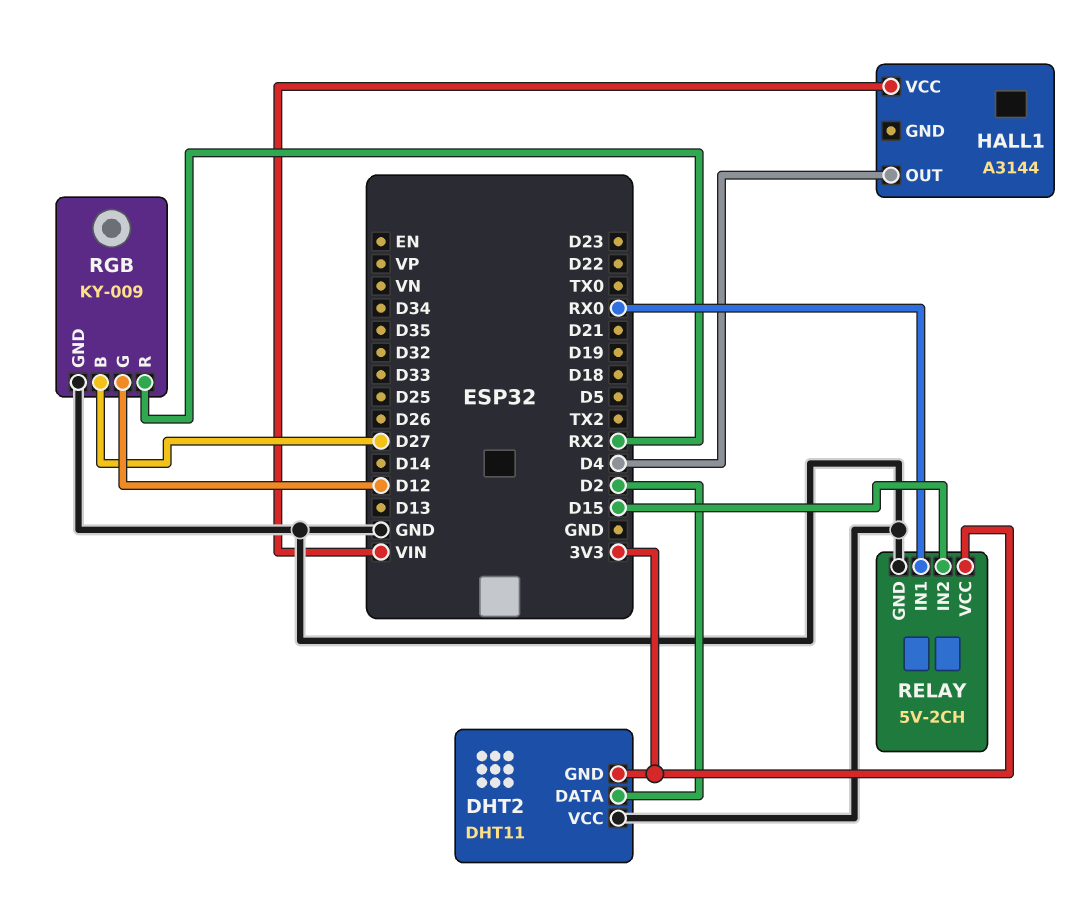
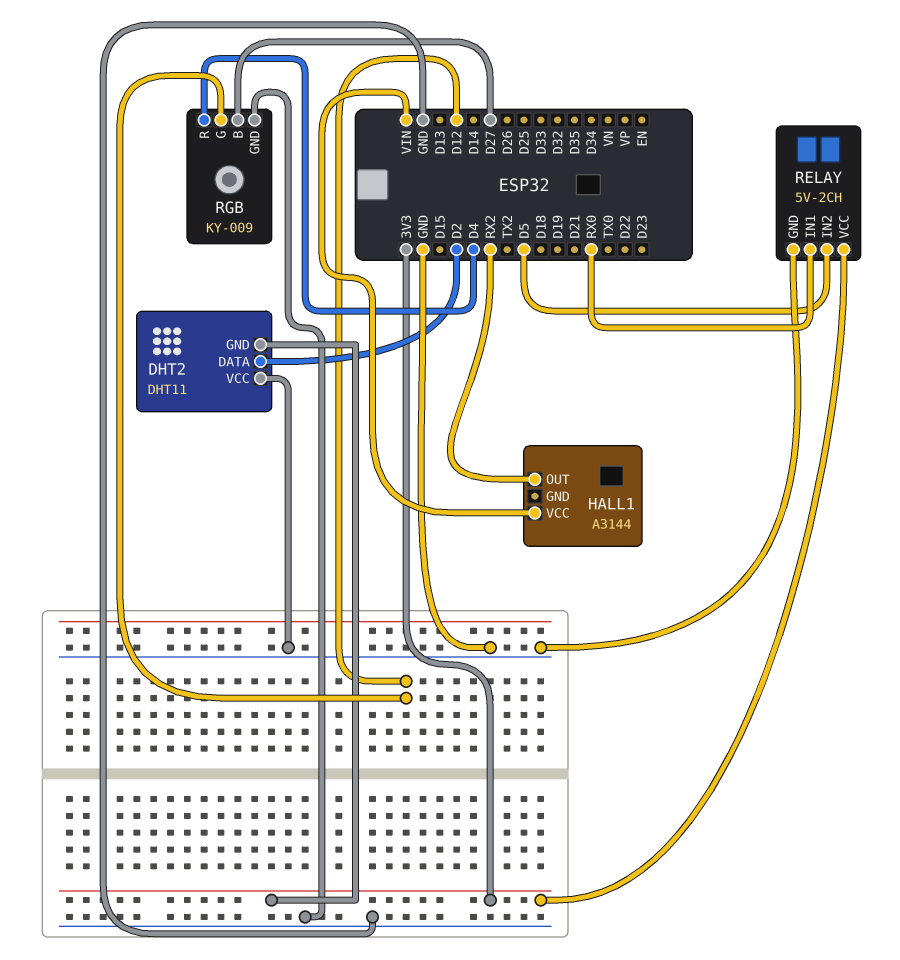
HALL1 pin OUT: D4 -> RX2
RELAY pin IN2: D15 -> D5
RGB pin R: RX2 -> D4

